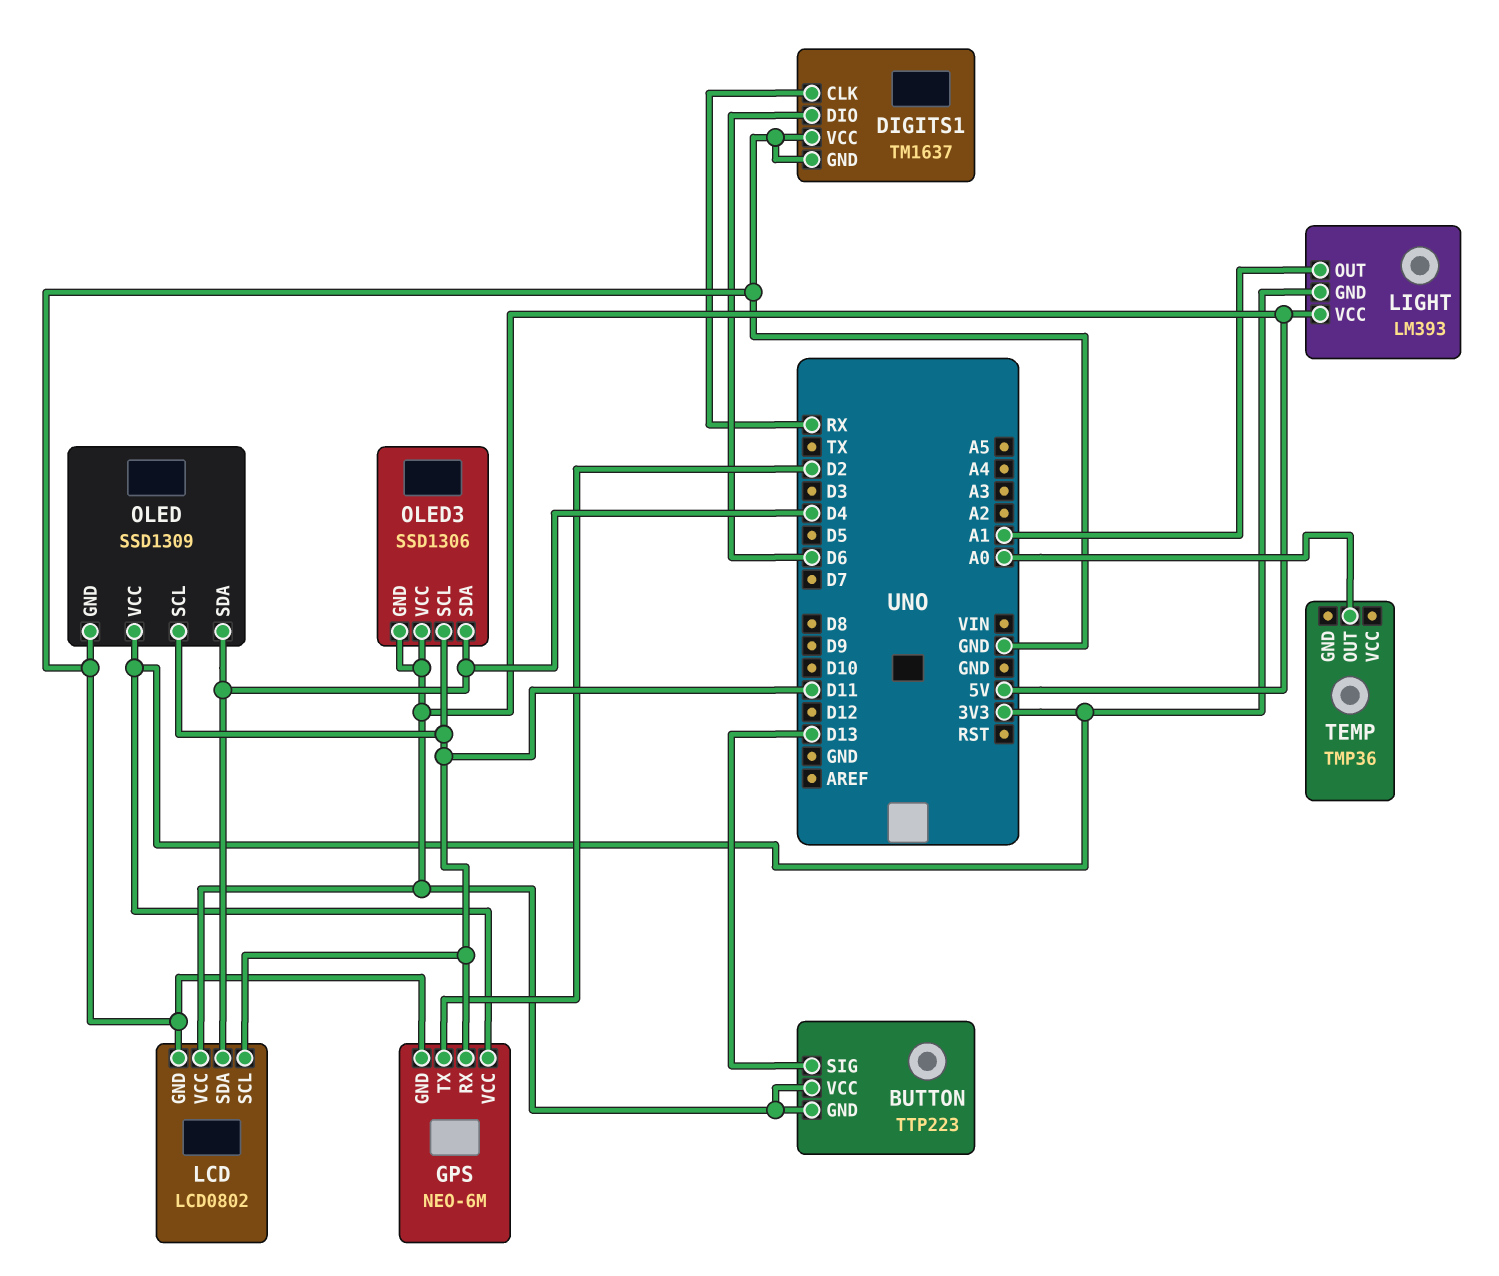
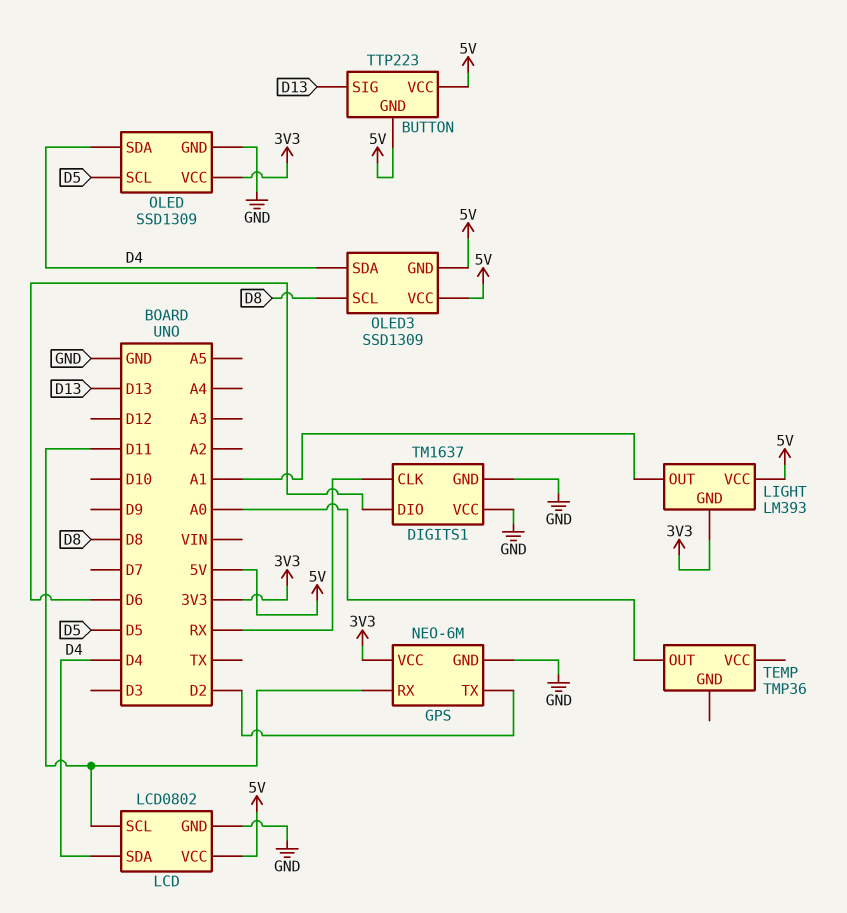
OLED pin SCL: D11 -> D5
OLED3: SSD1306 -> SSD1309
OLED3 pin SCL: D11 -> D8

